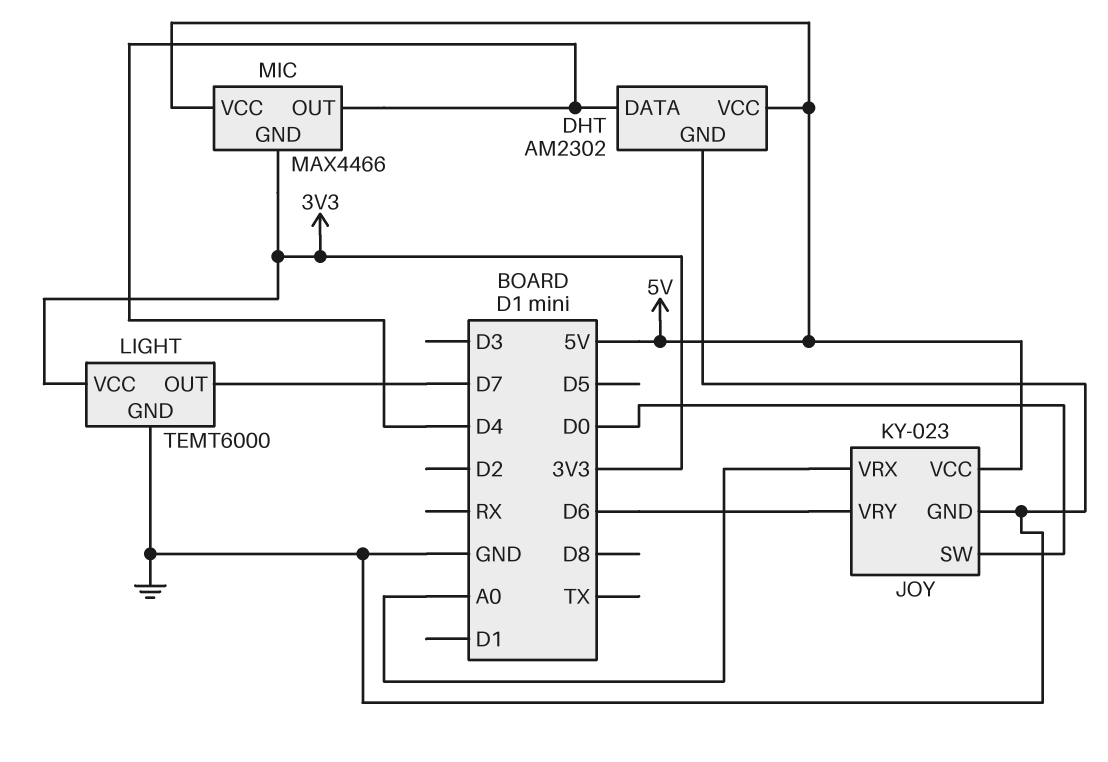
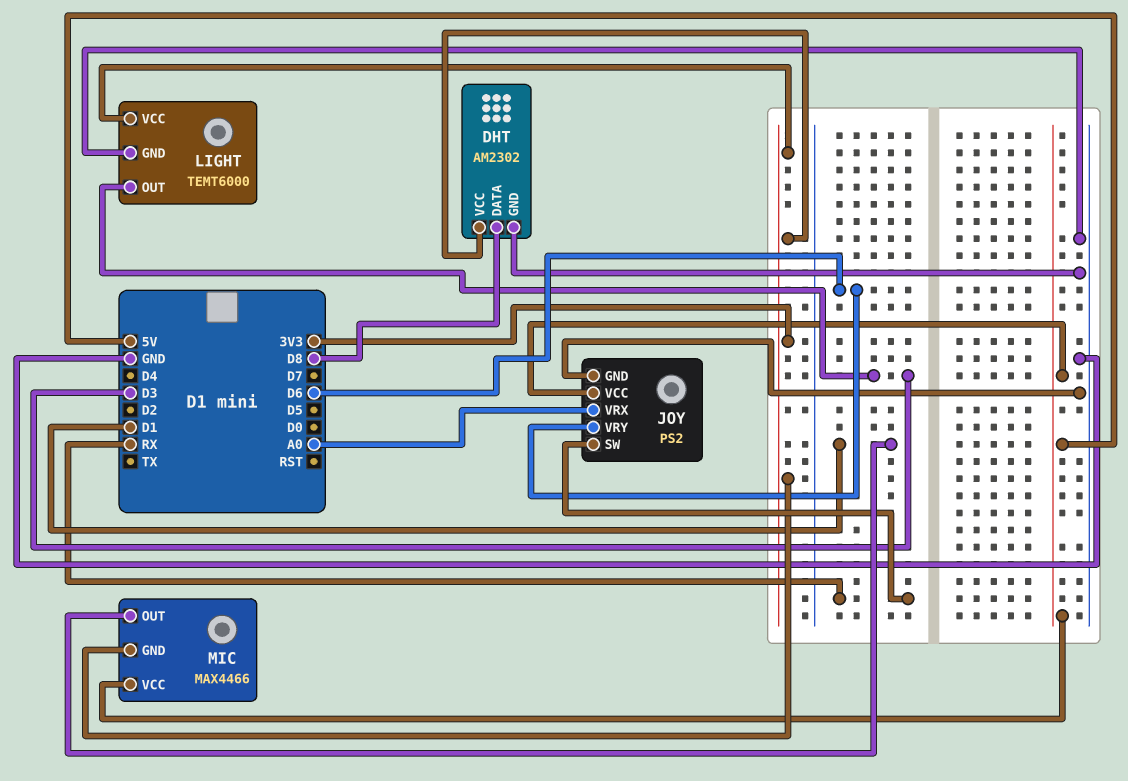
DHT pin DATA: D4 -> D8
DHT pin VCC: 5V -> 3V3
JOY: KY-023 -> PS2
JOY pin SW: D0 -> RX
LIGHT pin OUT: D7 -> D3
MIC pin OUT: D4 -> D1

